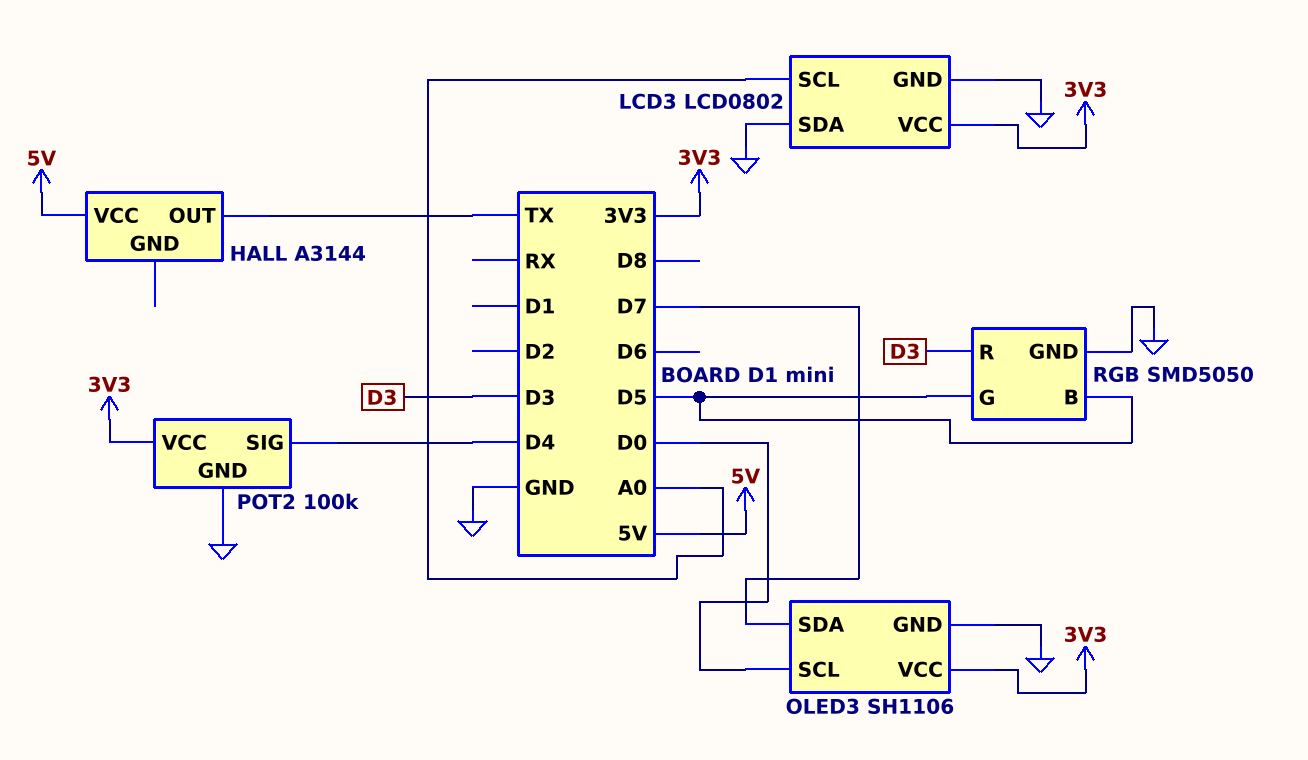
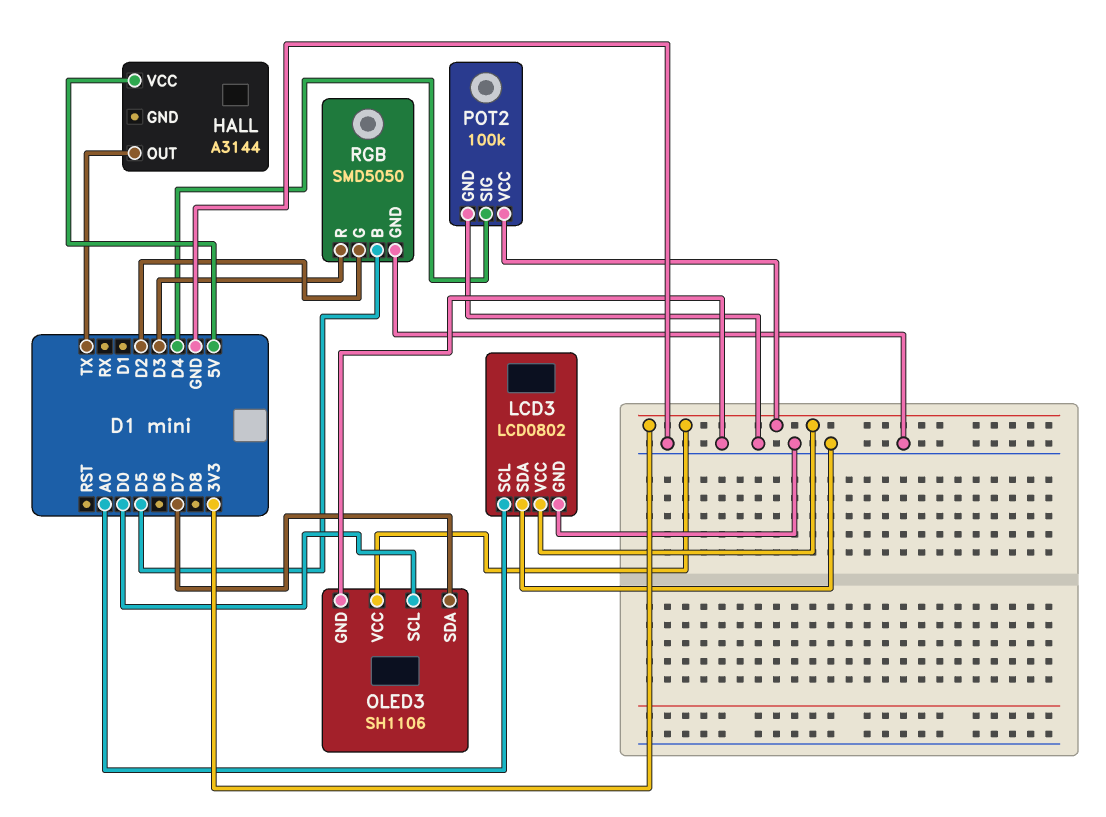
RGB pin G: D5 -> D2

